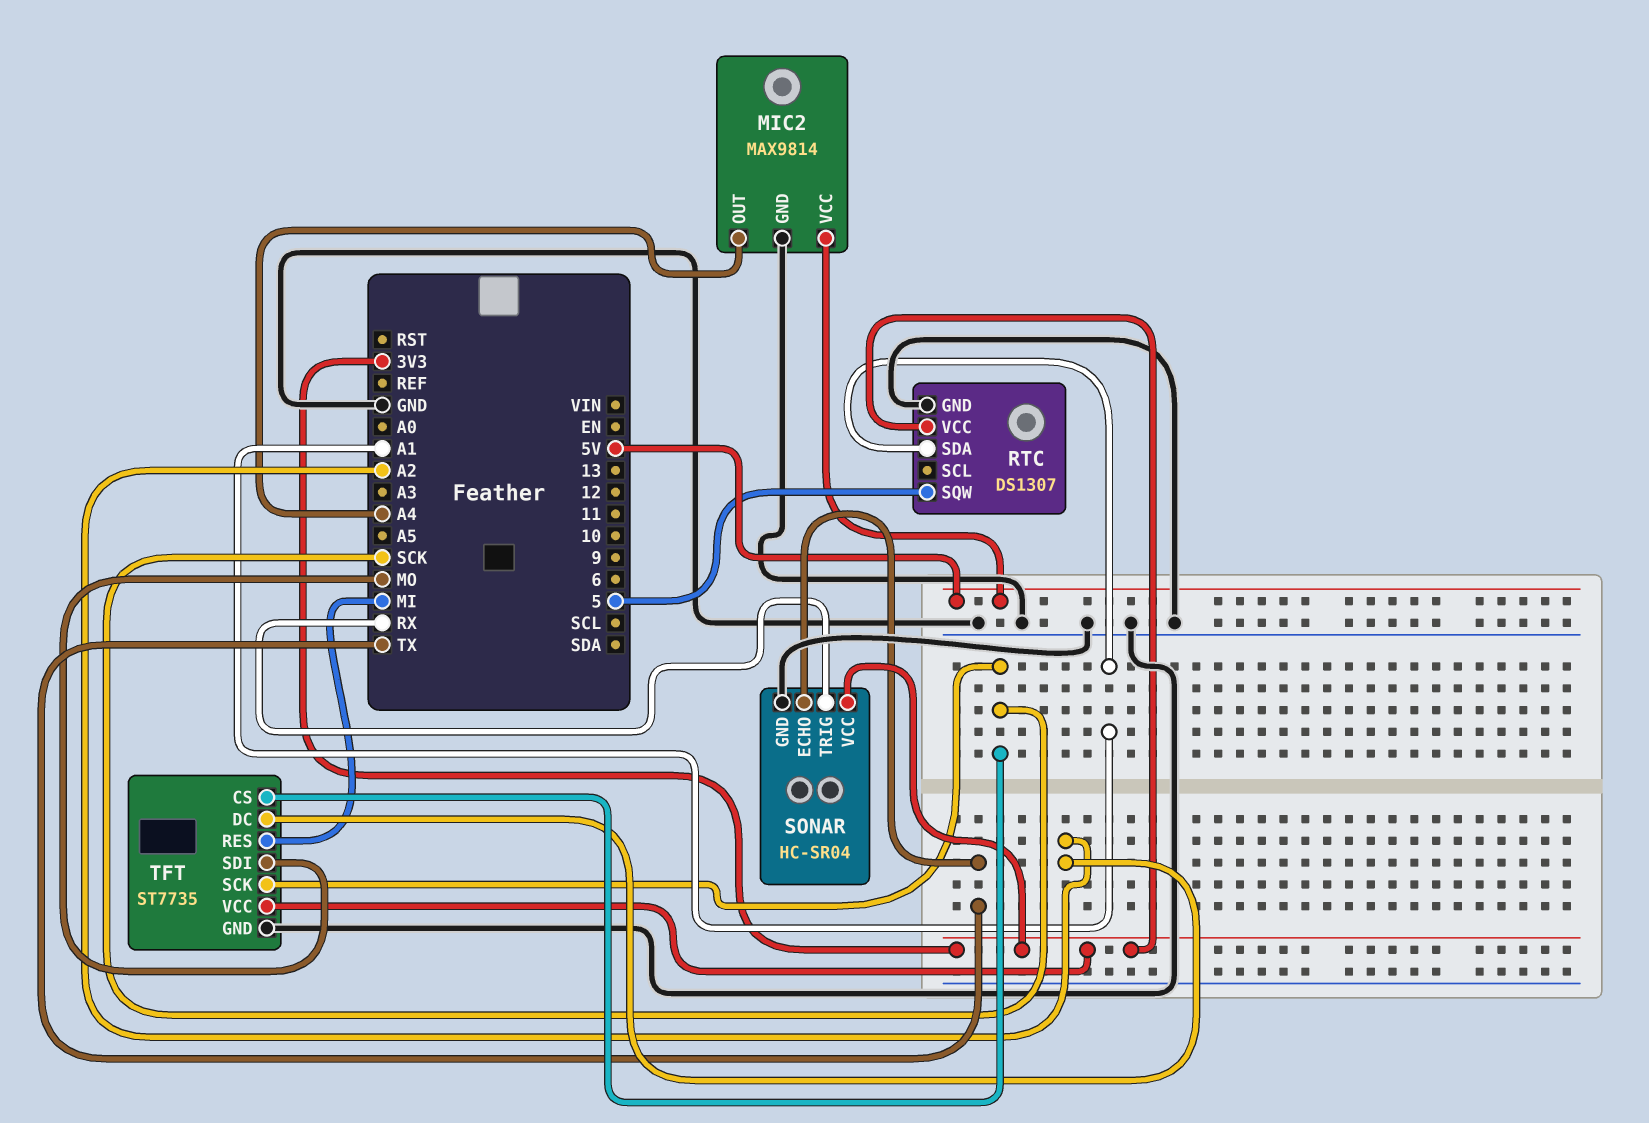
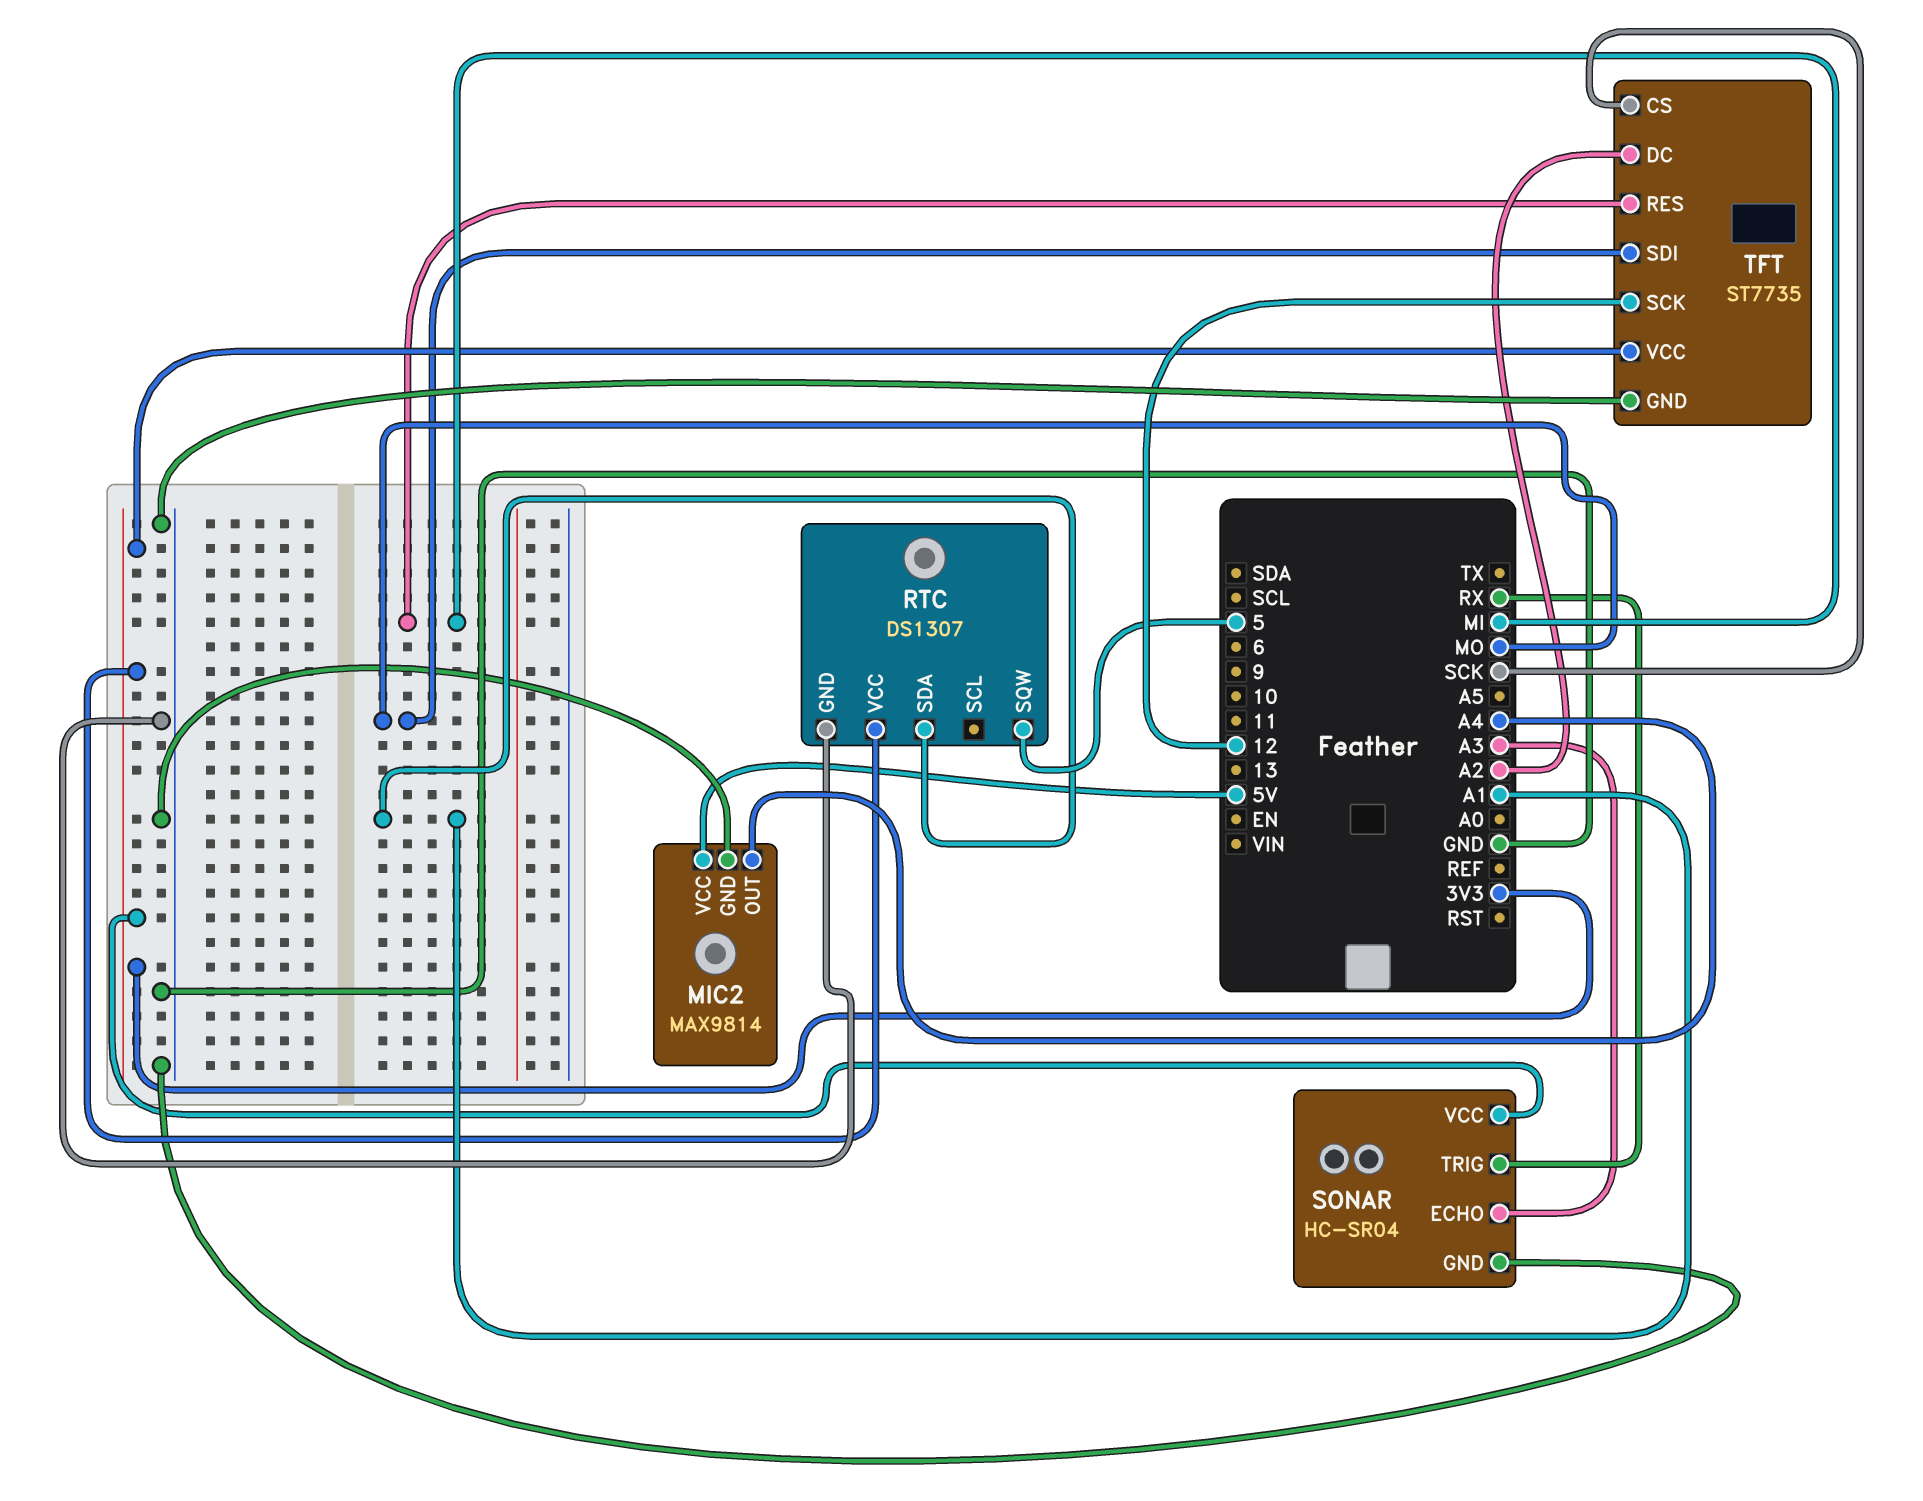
SONAR pin ECHO: TX -> A3
TFT pin SCK: SCK -> 12

